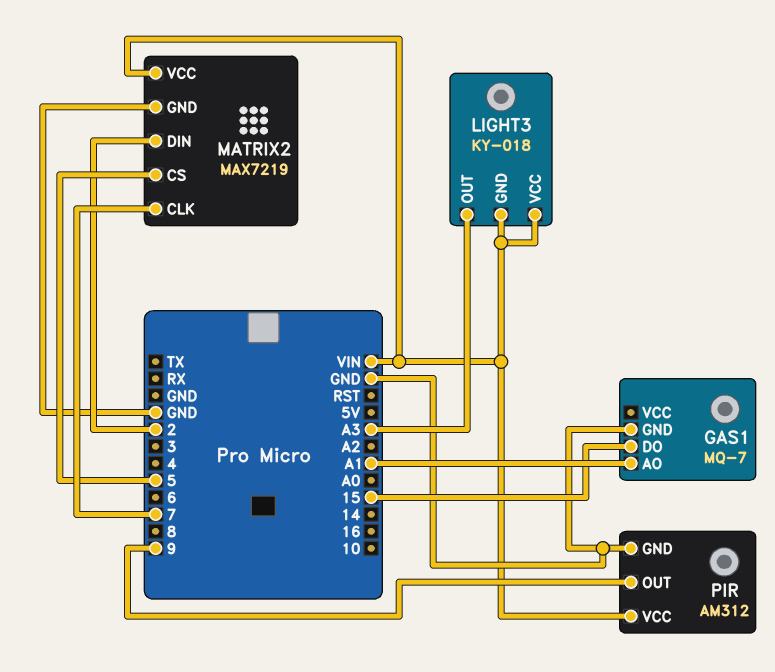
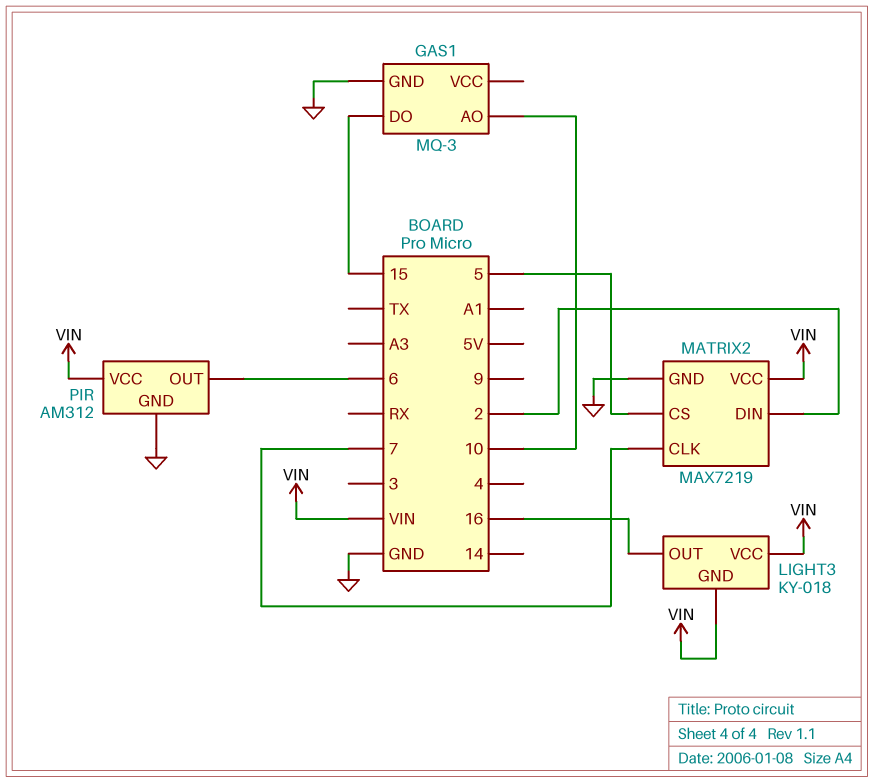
GAS1: MQ-7 -> MQ-3
GAS1 pin AO: A1 -> 10
LIGHT3 pin OUT: A3 -> 16
PIR pin OUT: 9 -> 6

